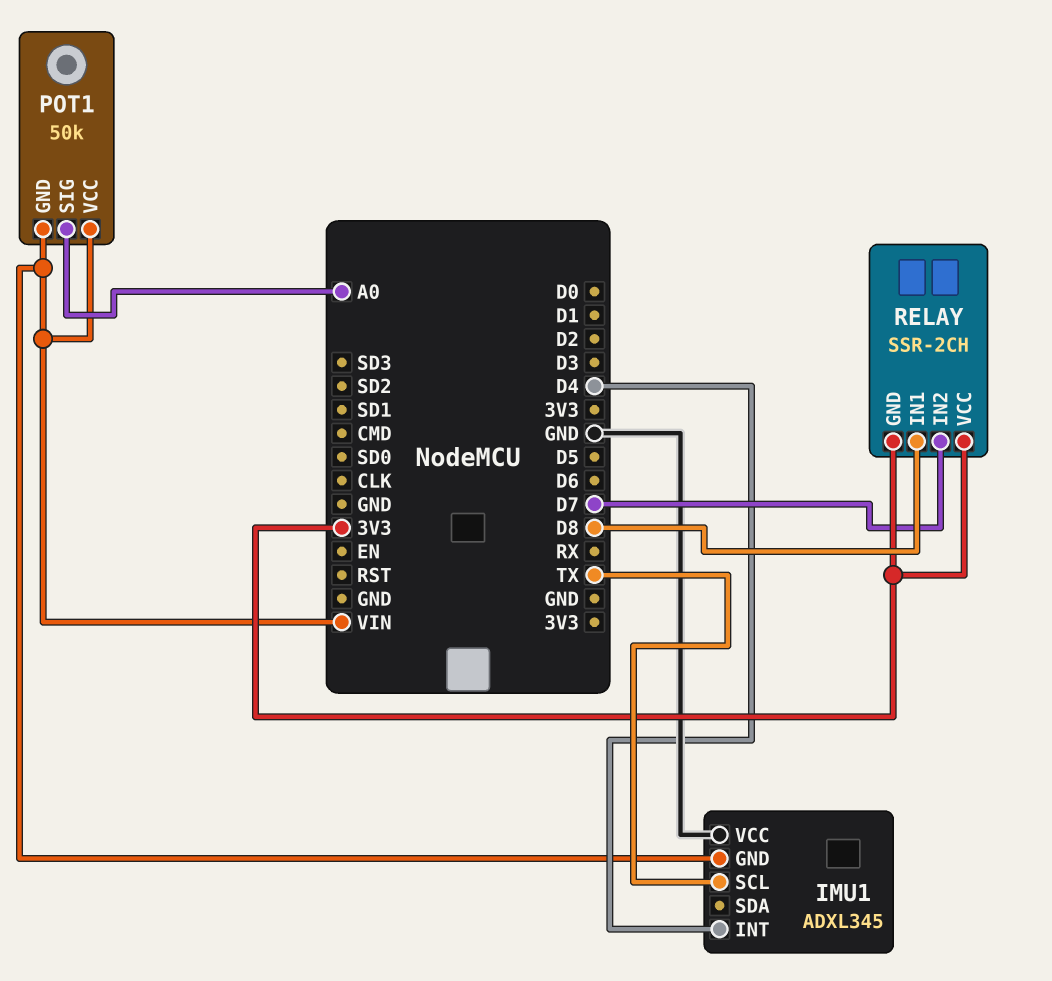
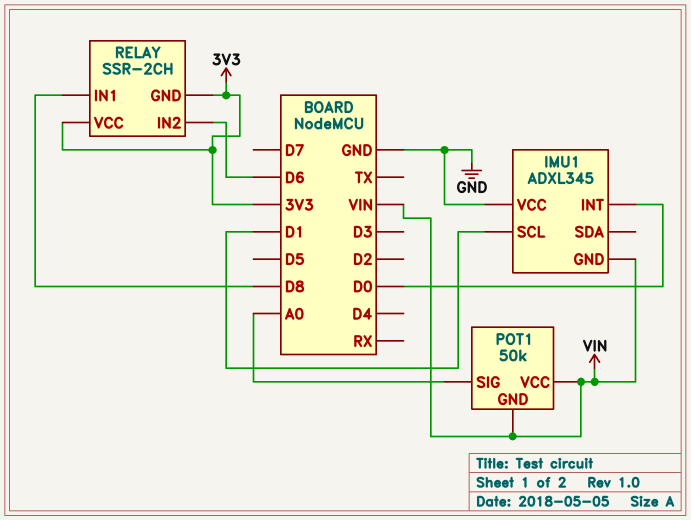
IMU1 pin INT: D4 -> D0
IMU1 pin SCL: TX -> D1
RELAY pin IN2: D7 -> D6

